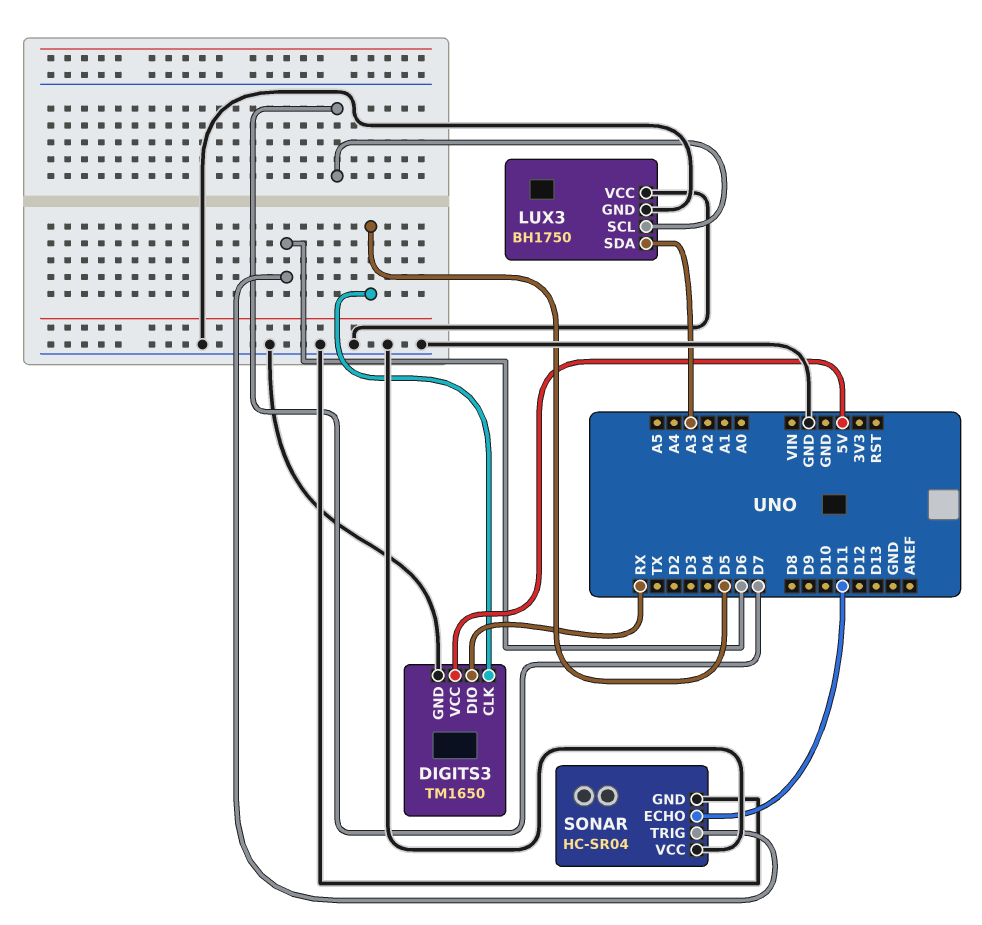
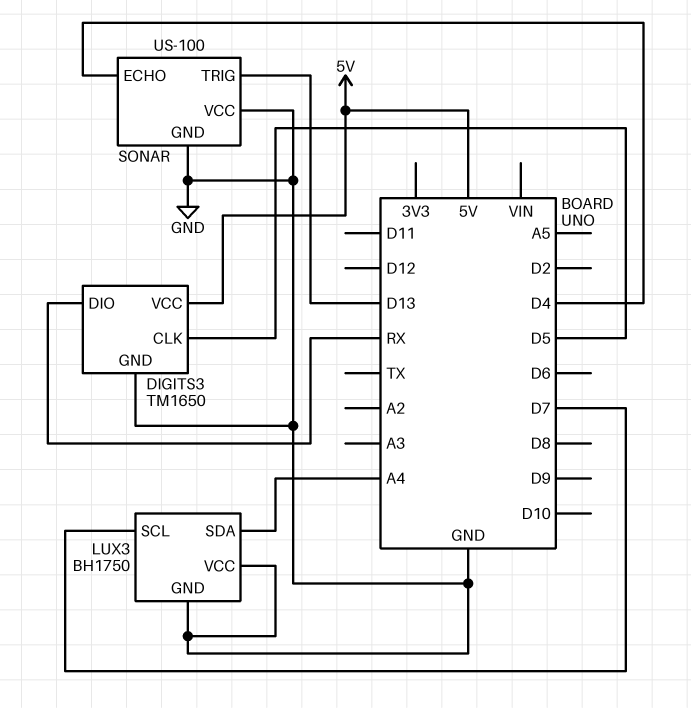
LUX3 pin SDA: A3 -> A4
SONAR: HC-SR04 -> US-100
SONAR pin ECHO: D11 -> D4
SONAR pin TRIG: D6 -> D13

